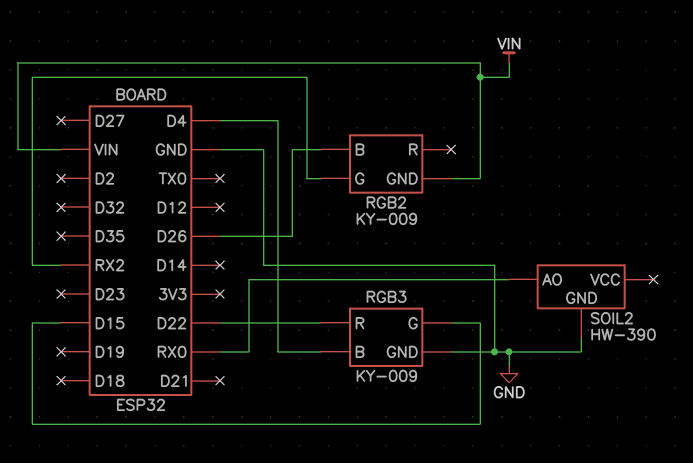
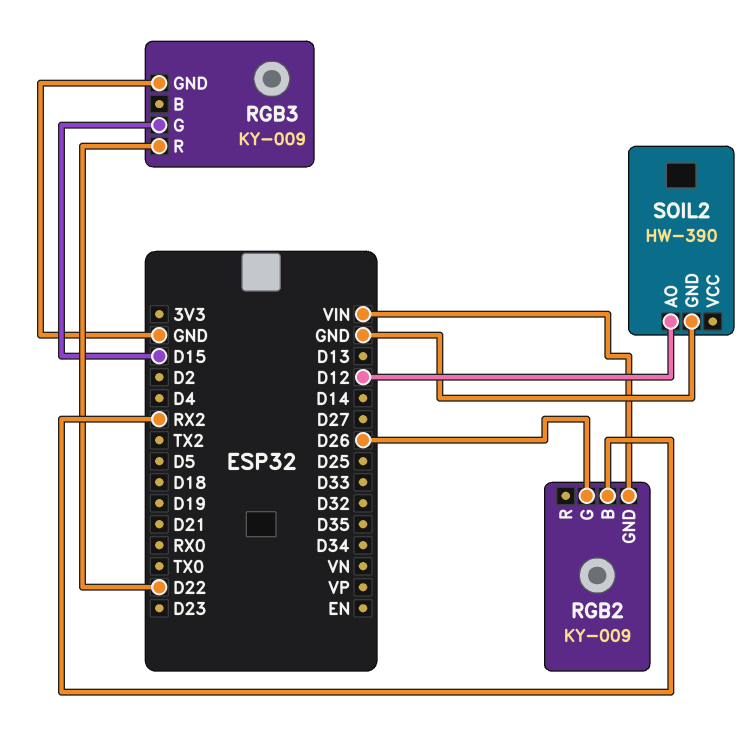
RGB2 pin B: D26 -> RX2
RGB2 pin G: RX2 -> D26
RGB3 pin B: D4 -> none
SOIL2 pin AO: RX0 -> D12

